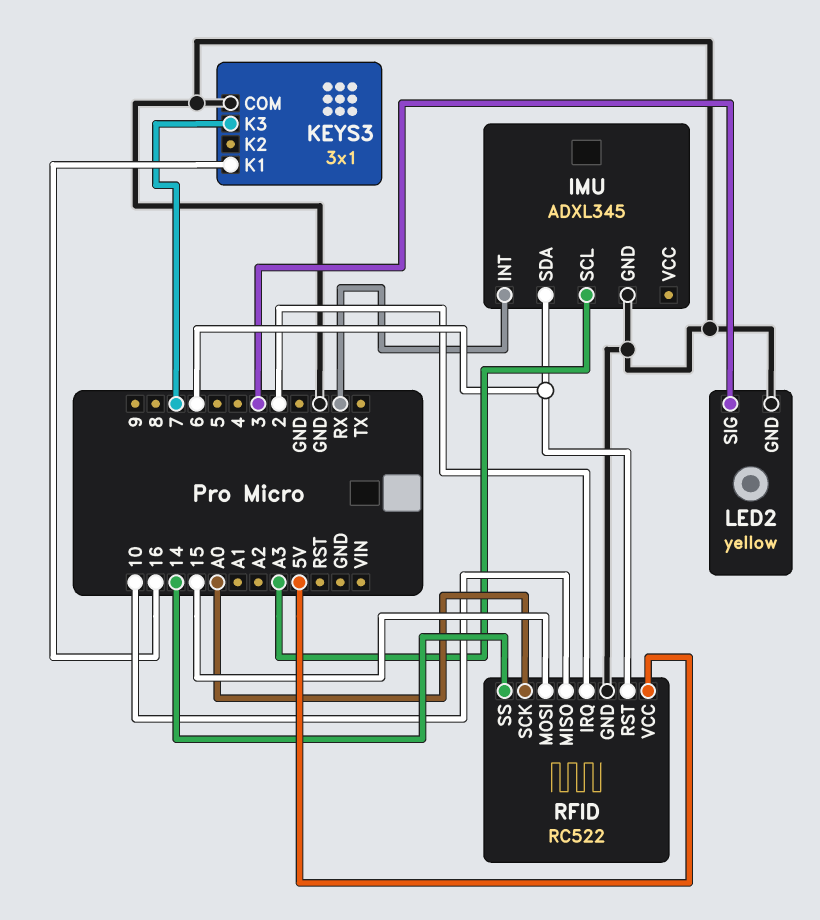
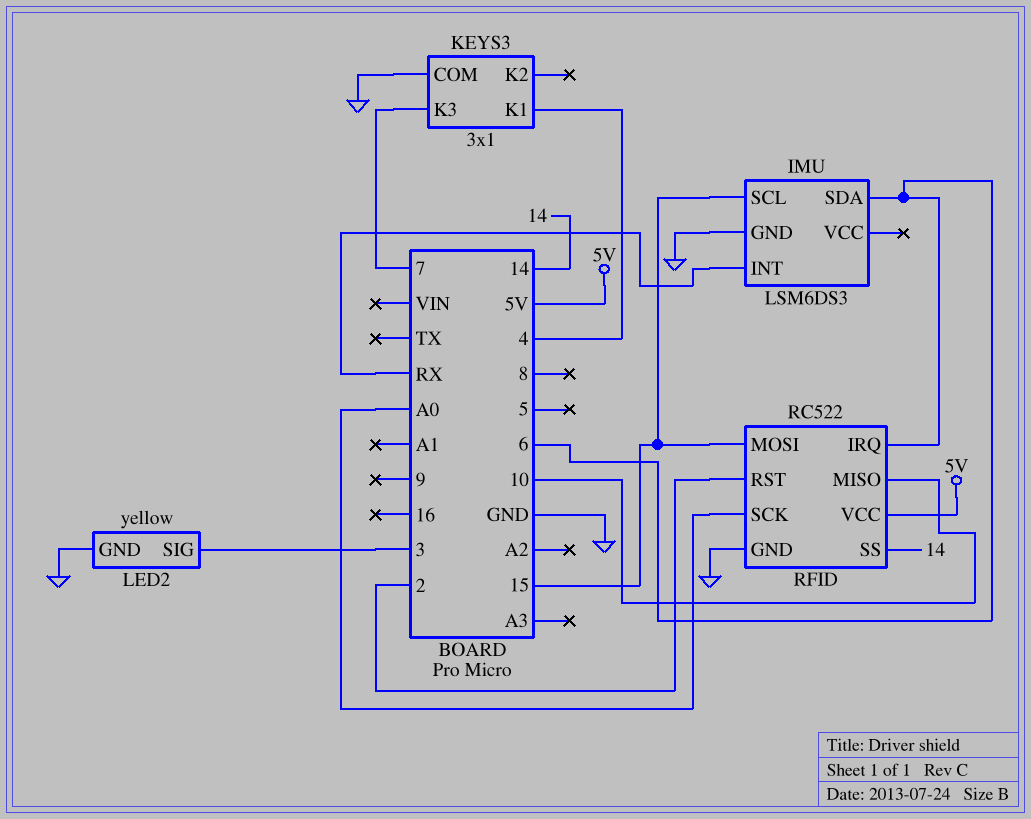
IMU: ADXL345 -> LSM6DS3
IMU pin SCL: A3 -> 15
KEYS3 pin K1: 16 -> 4
RFID pin IRQ: 2 -> 6
RFID pin RST: 6 -> 2

